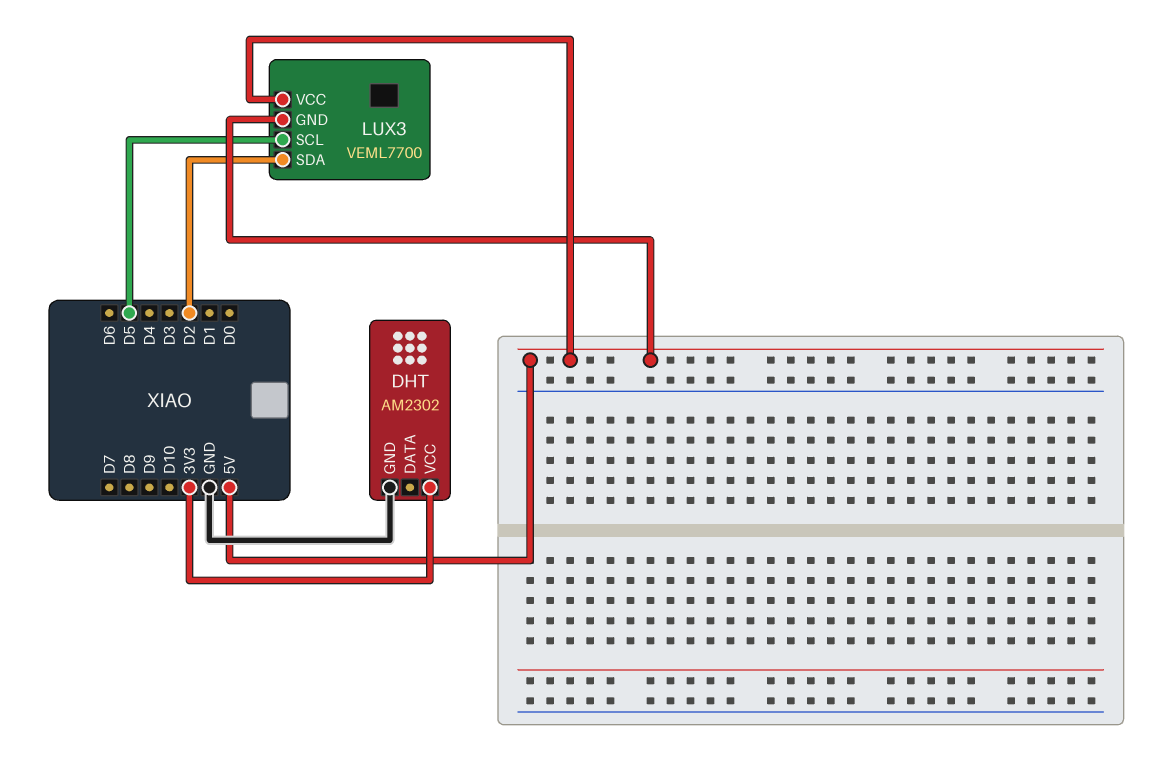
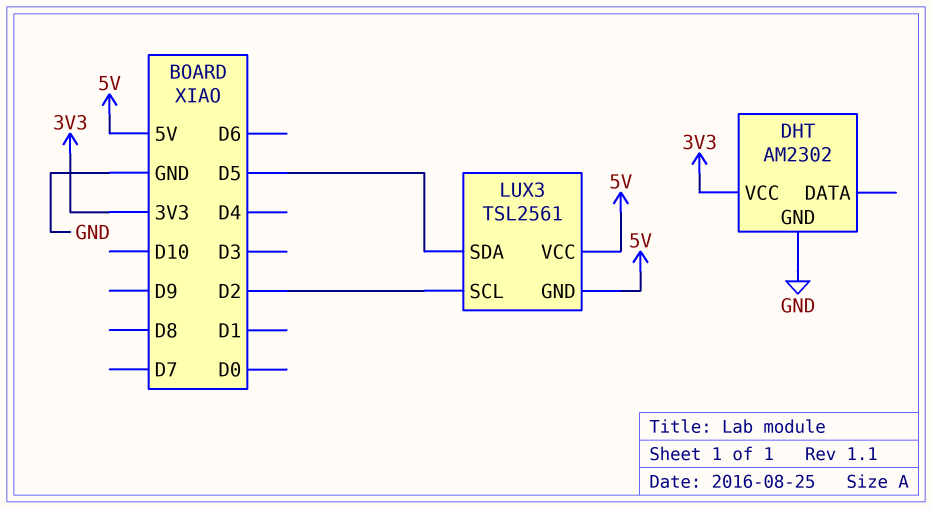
LUX3: VEML7700 -> TSL2561
LUX3 pin SCL: D5 -> D2
LUX3 pin SDA: D2 -> D5

